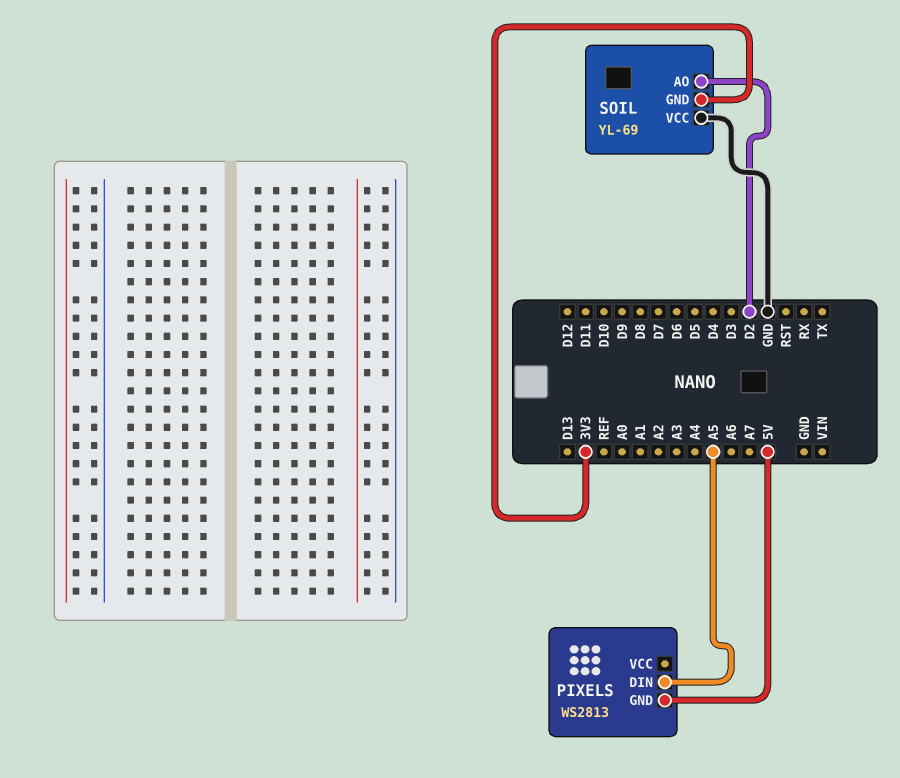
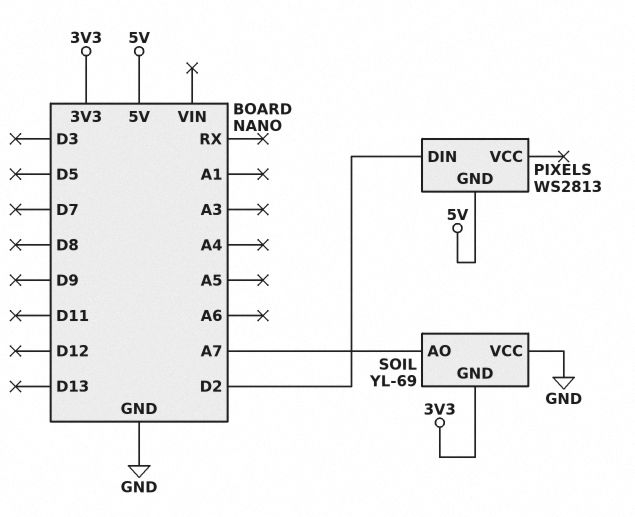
PIXELS pin DIN: A5 -> D2
SOIL pin AO: D2 -> A7

